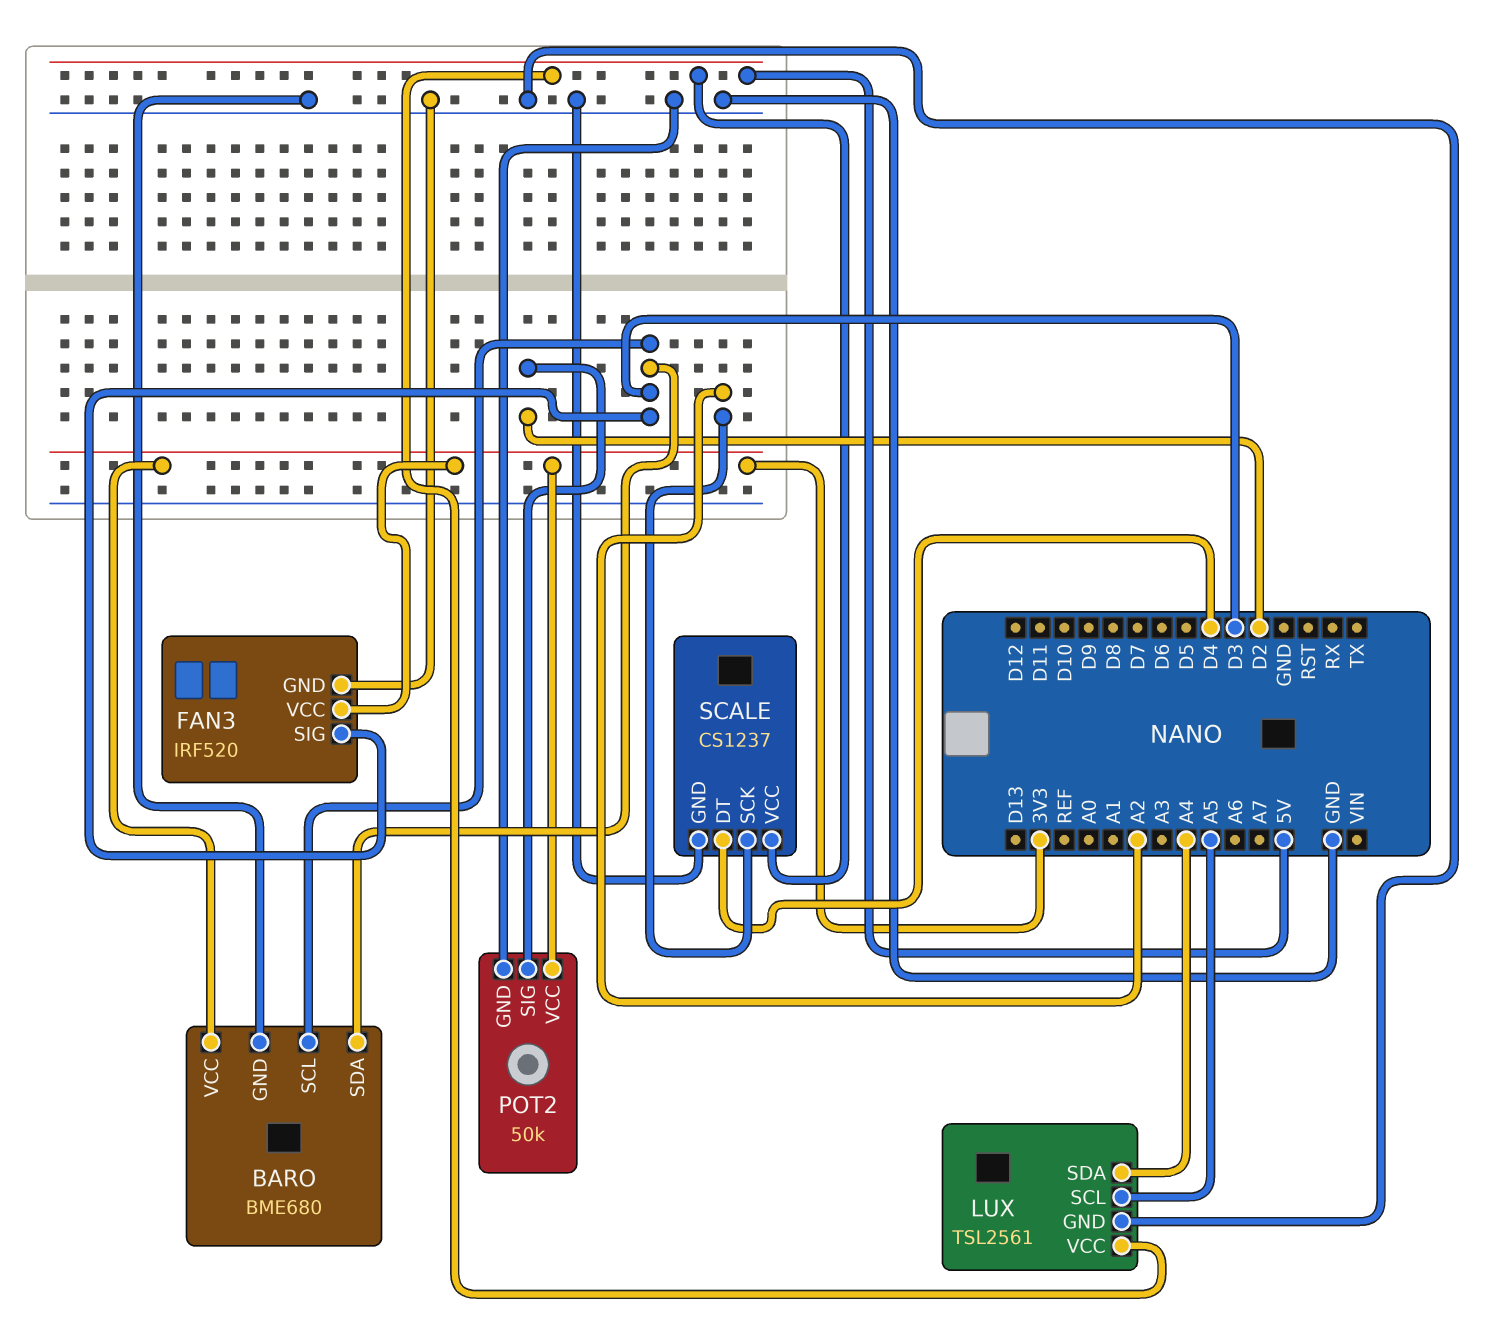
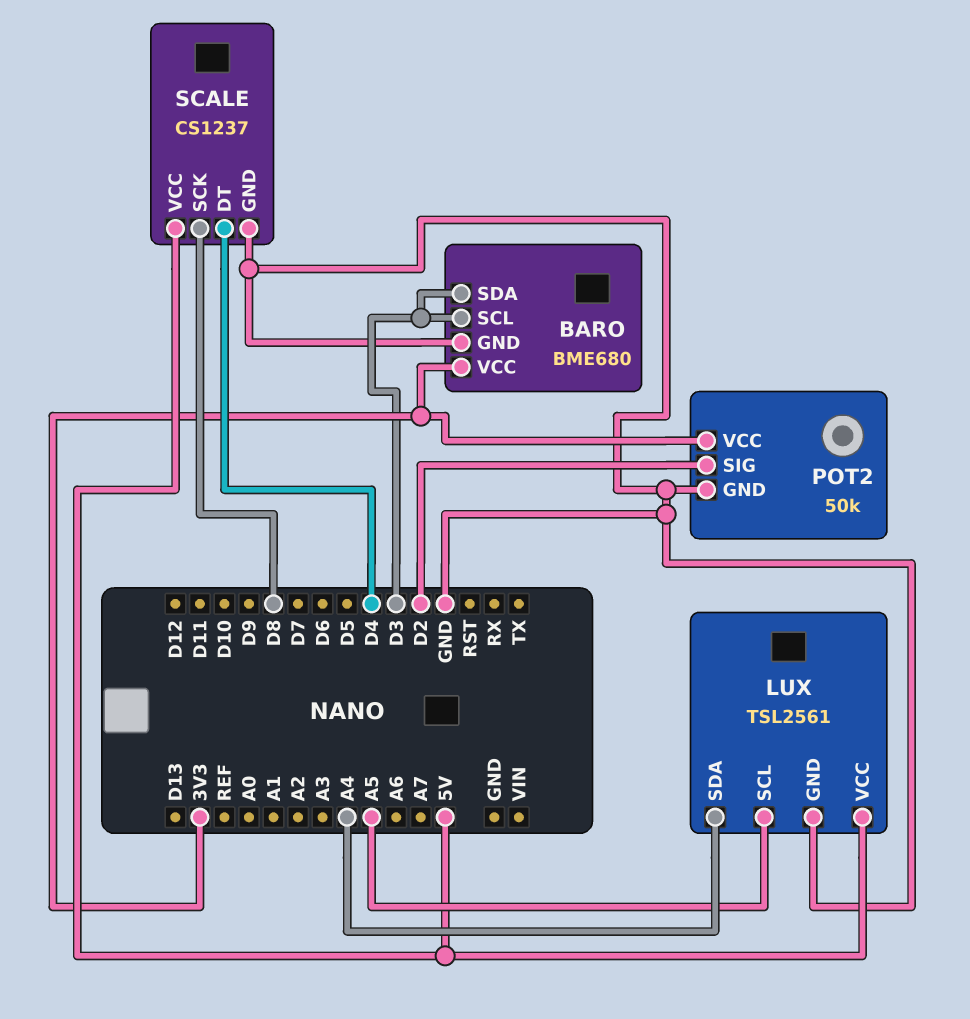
FAN3: IRF520 -> none
FAN3 pin GND: GND -> none
FAN3 pin SIG: D3 -> none
FAN3 pin VCC: 3V3 -> none
SCALE pin SCK: A2 -> D8

